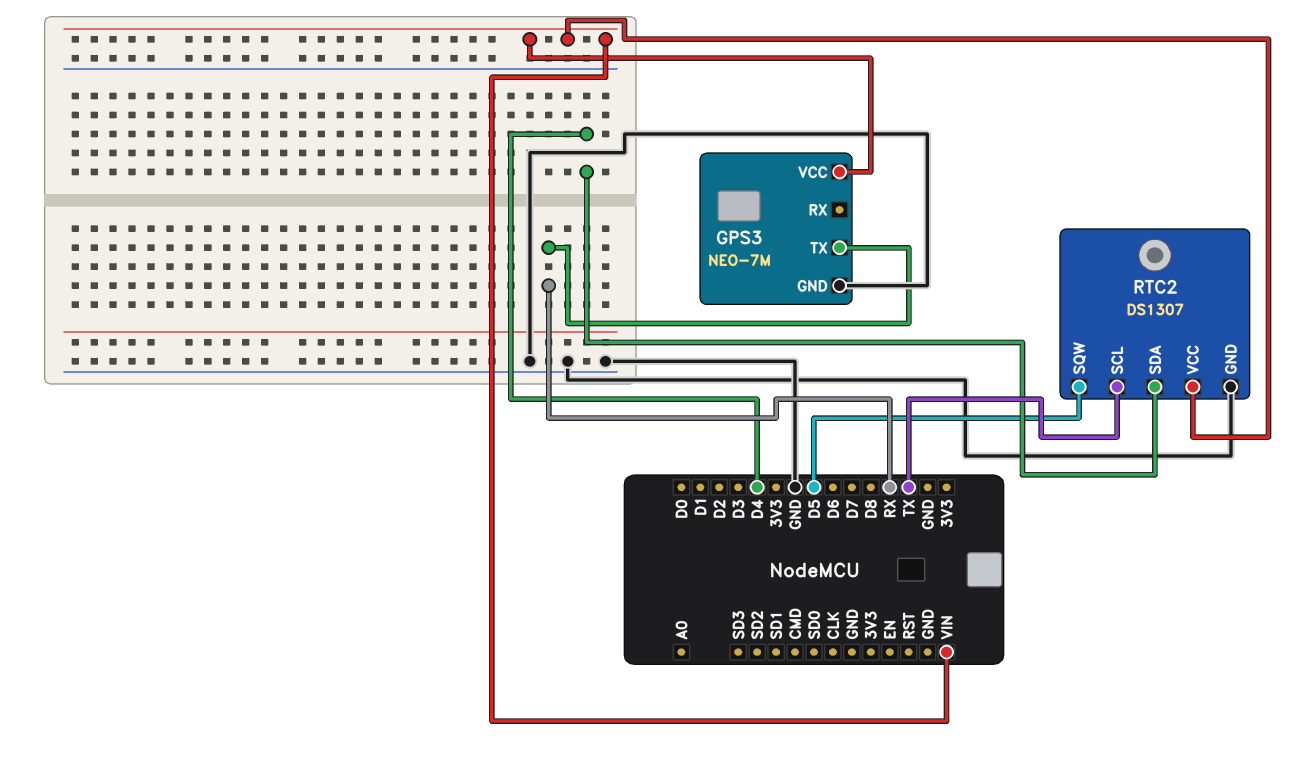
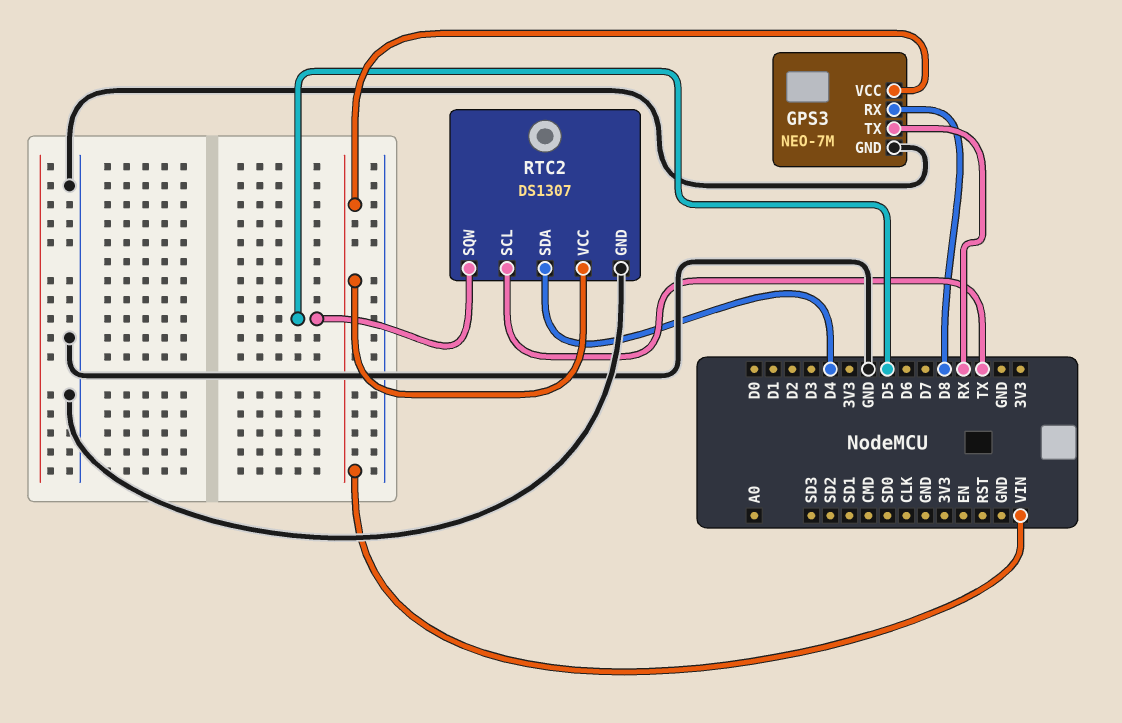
GPS3 pin RX: none -> D8

